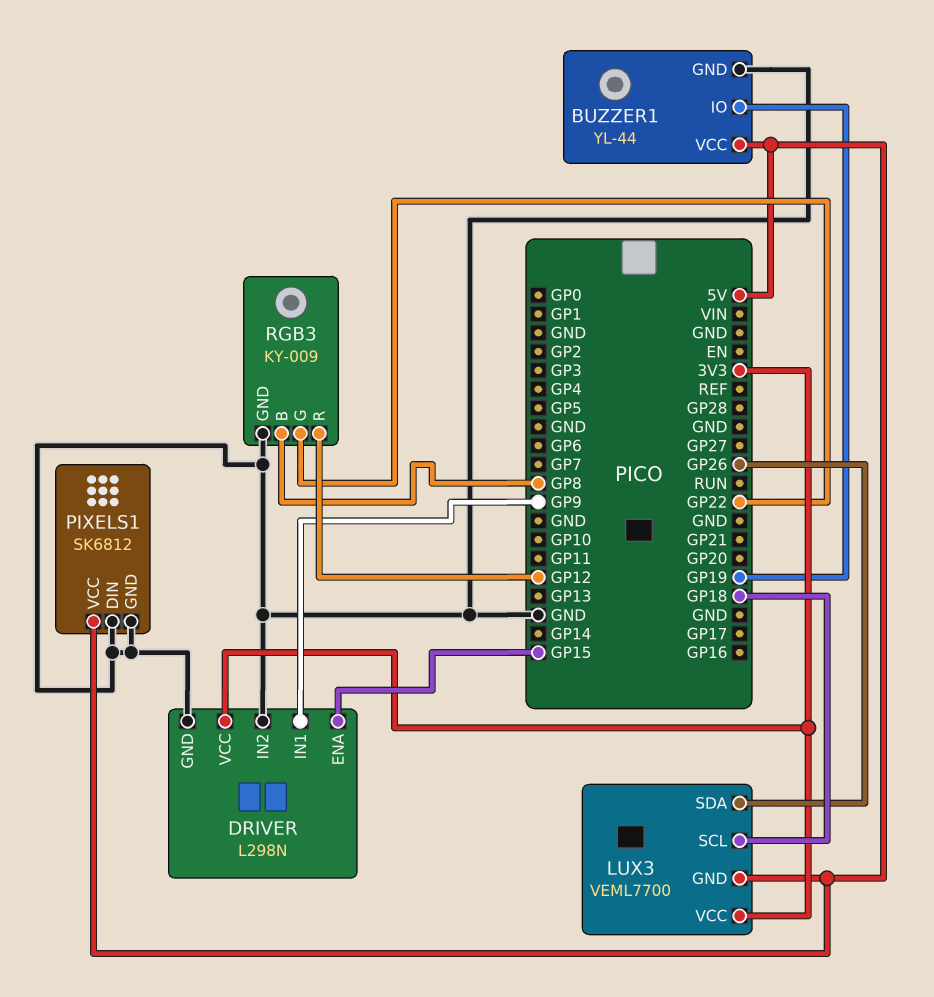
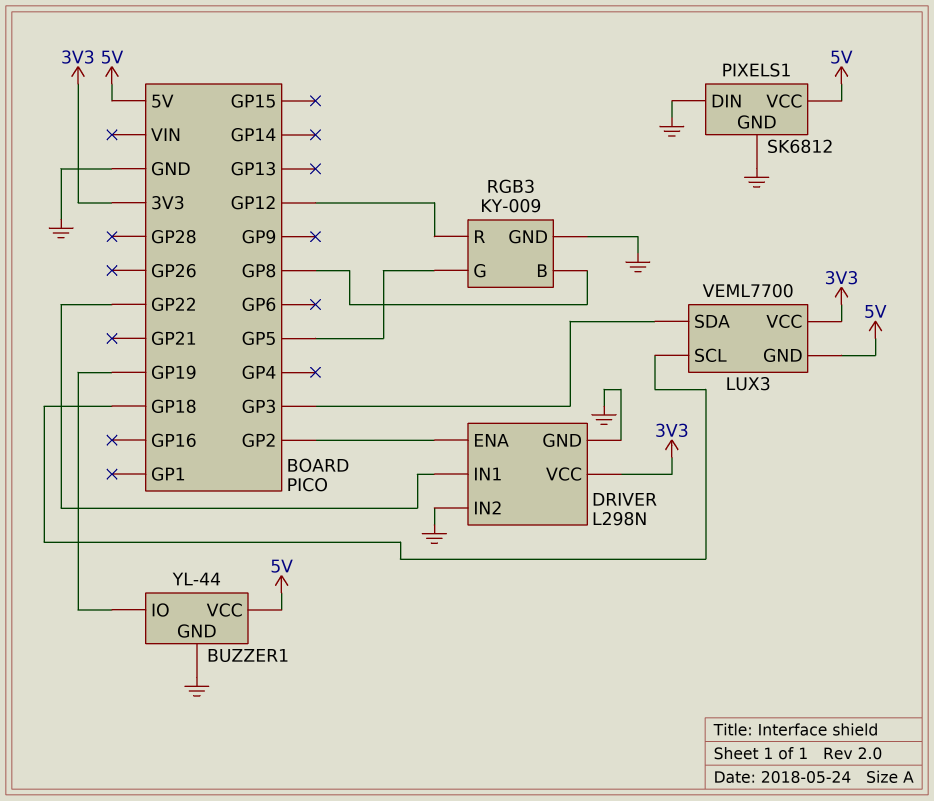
DRIVER pin ENA: GP15 -> GP2
DRIVER pin IN1: GP9 -> GP22
LUX3 pin SDA: GP26 -> GP3
RGB3 pin G: GP22 -> GP5

